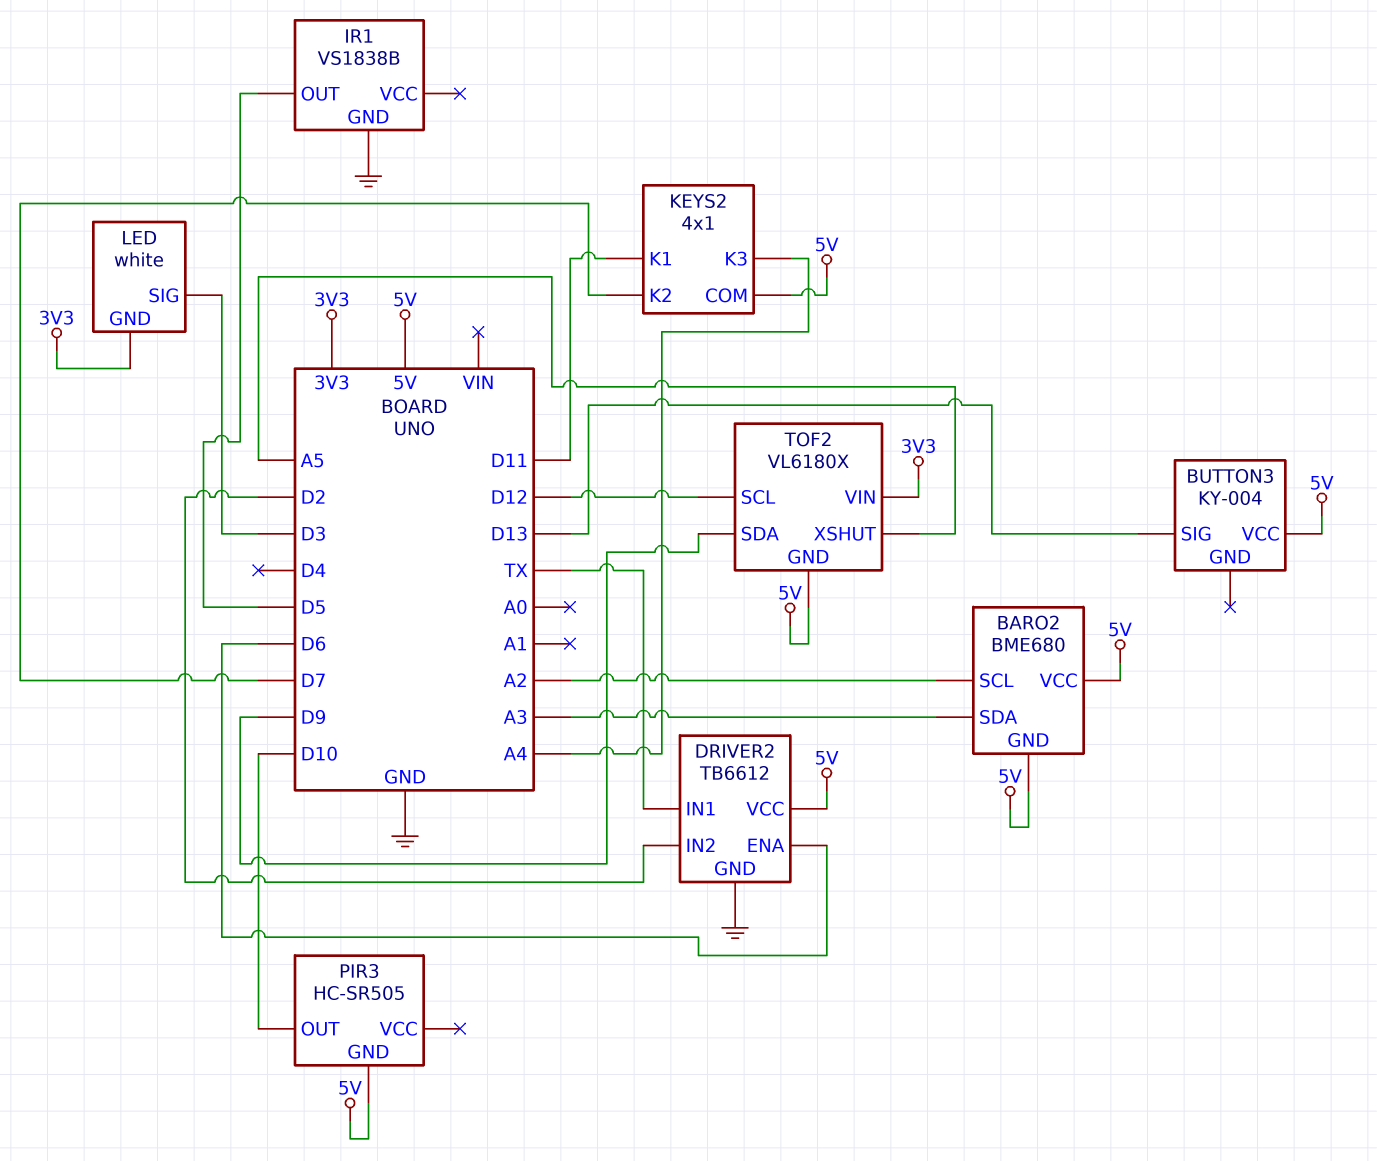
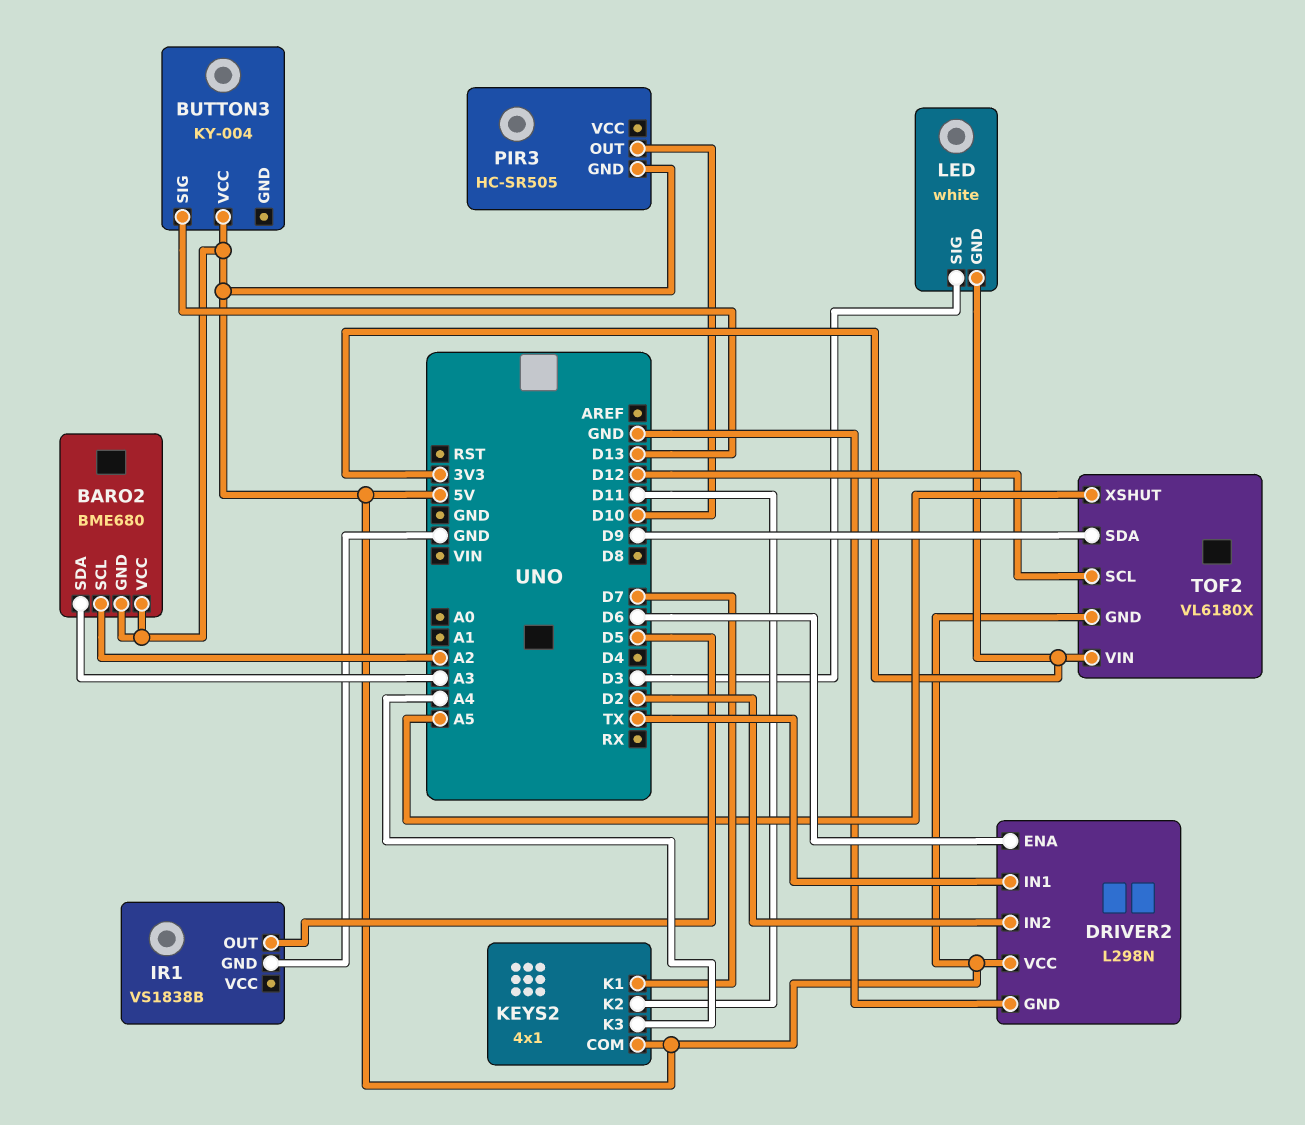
DRIVER2: TB6612 -> L298N
KEYS2 pin K1: D11 -> D7
KEYS2 pin K2: D7 -> D11

